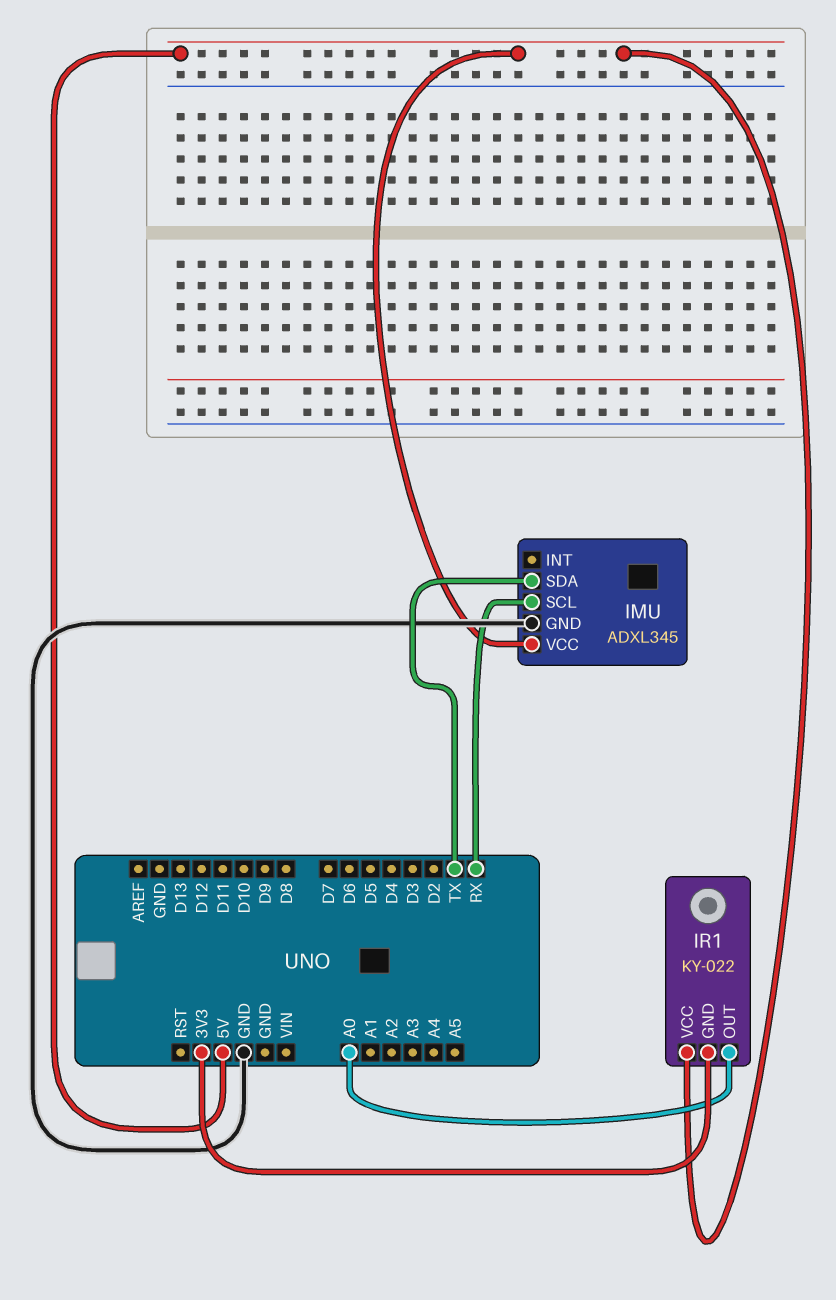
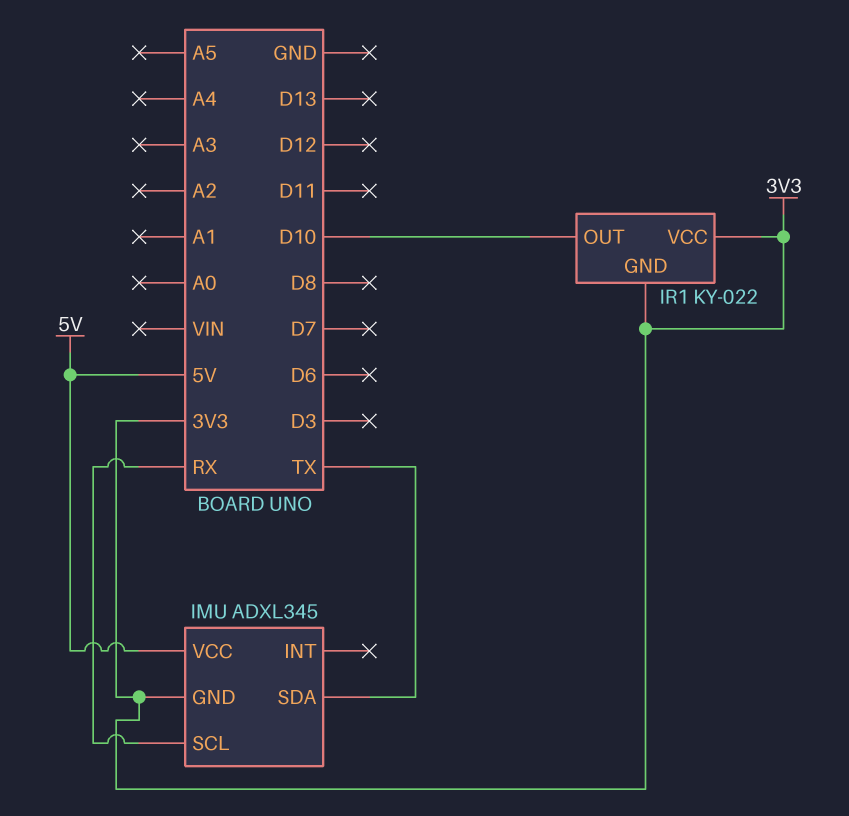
IMU pin GND: GND -> 3V3
IR1 pin OUT: A0 -> D10
IR1 pin VCC: 5V -> 3V3

